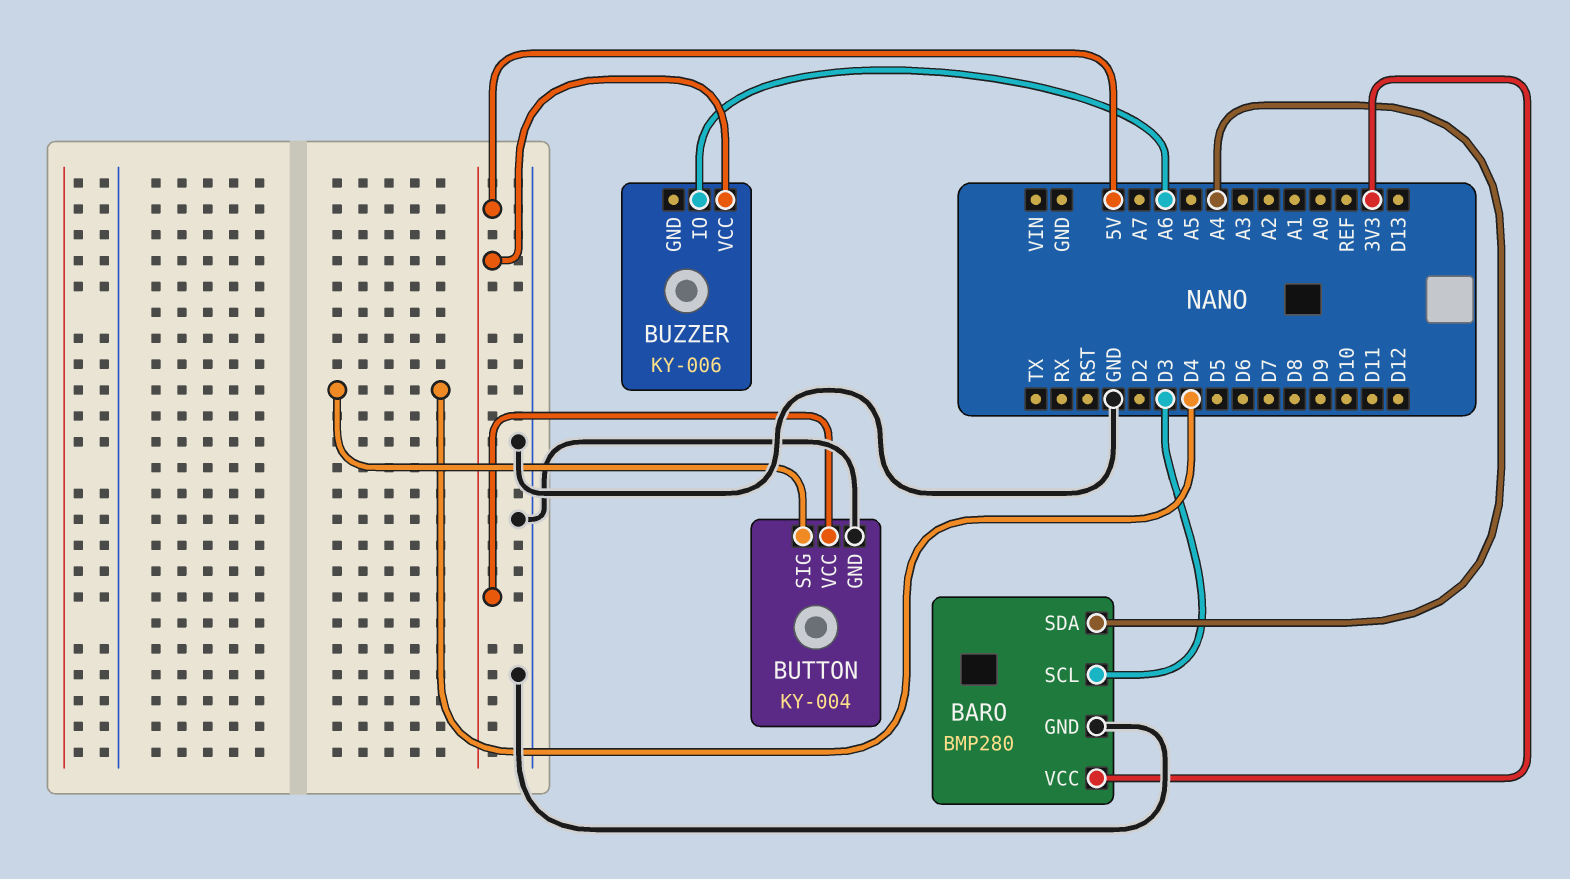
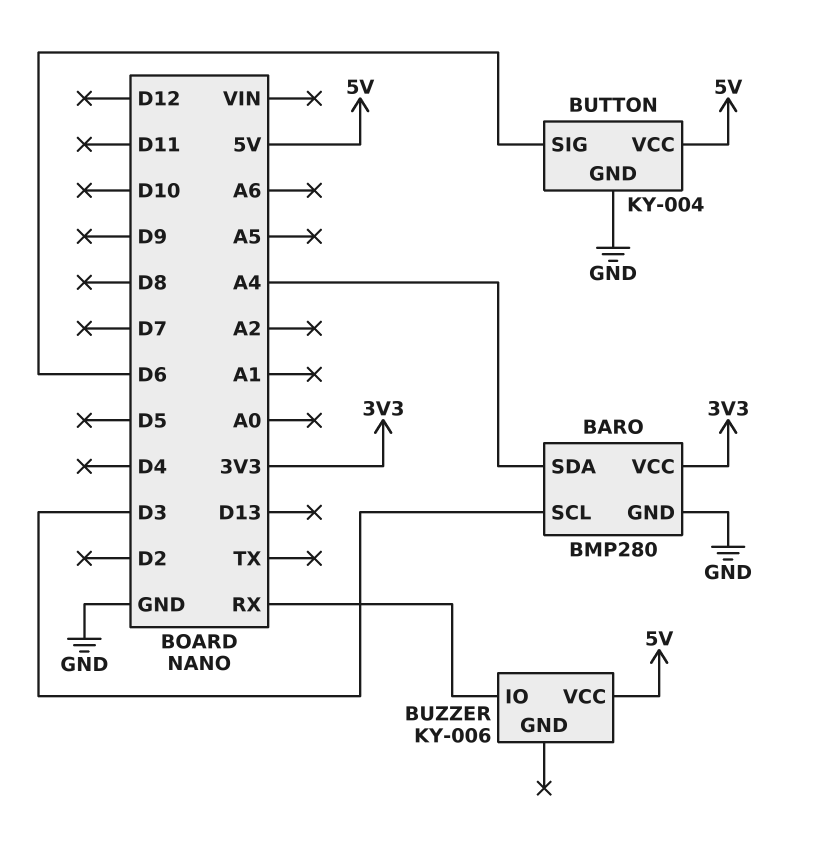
BUTTON pin SIG: D4 -> D6
BUZZER pin IO: A6 -> RX

